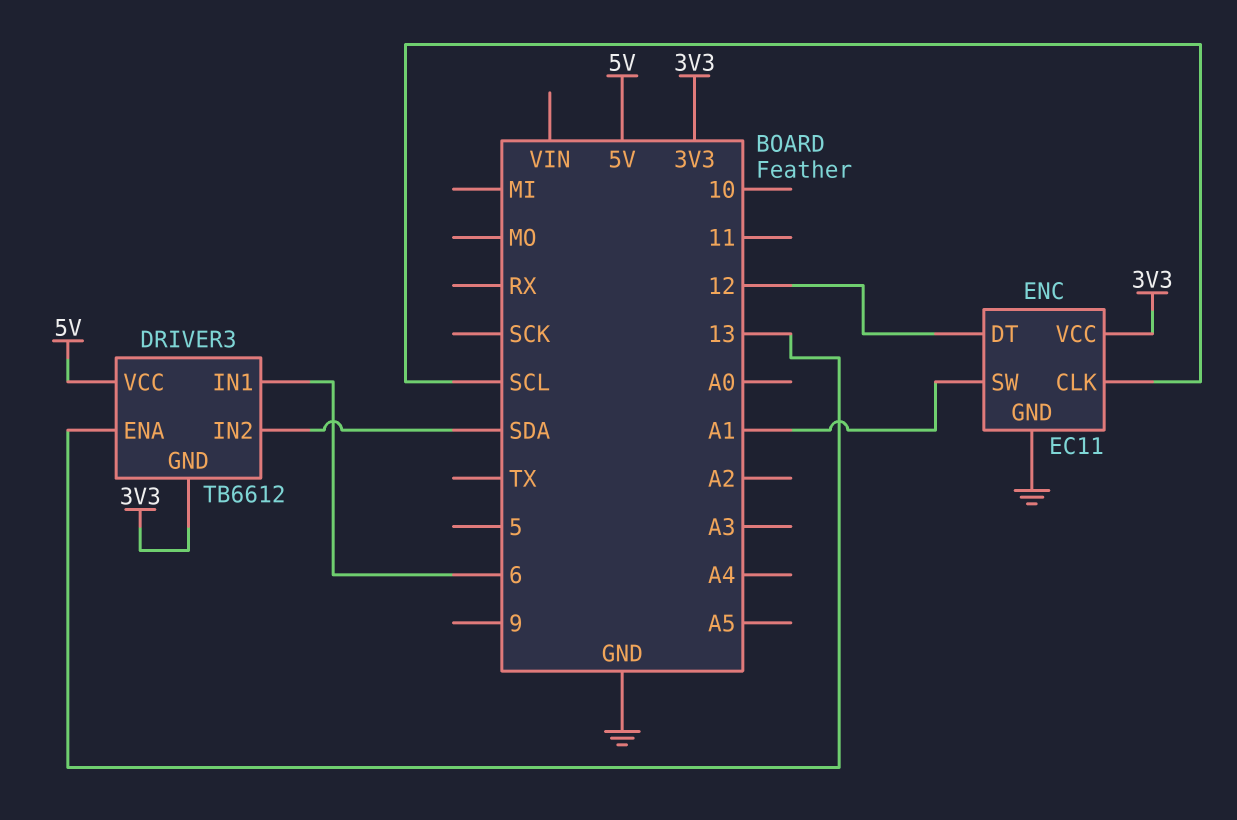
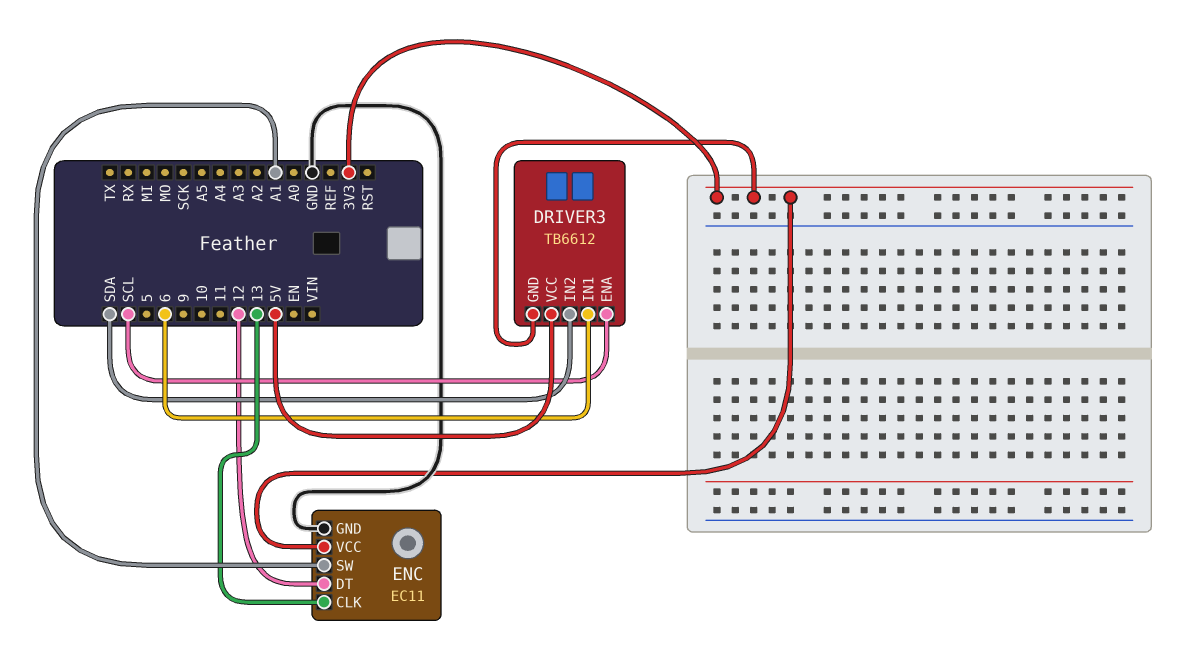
DRIVER3 pin ENA: 13 -> SCL
ENC pin CLK: SCL -> 13

